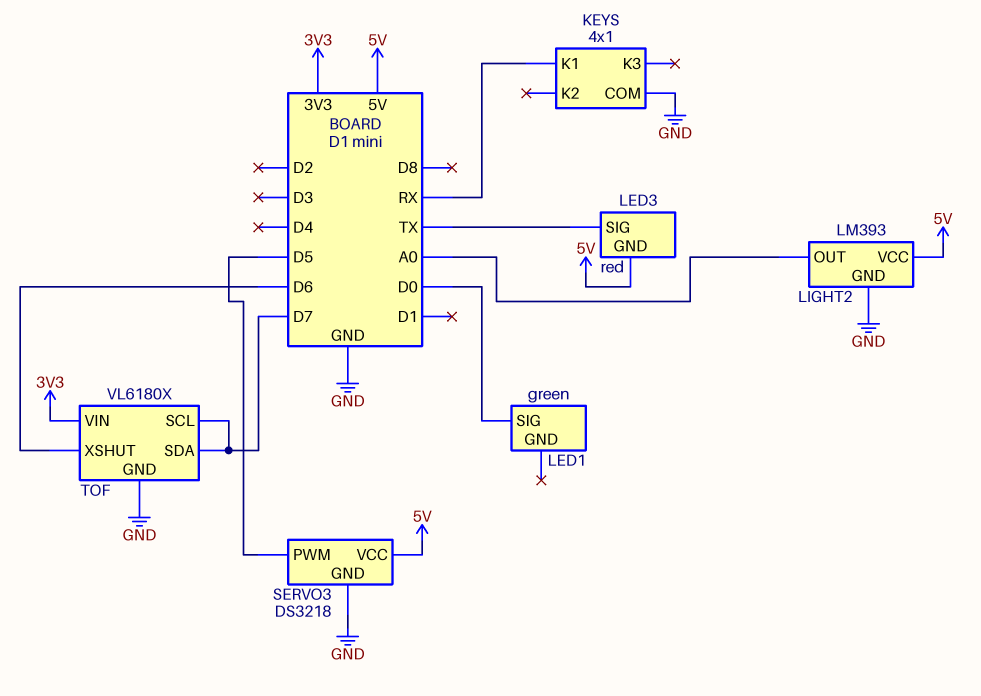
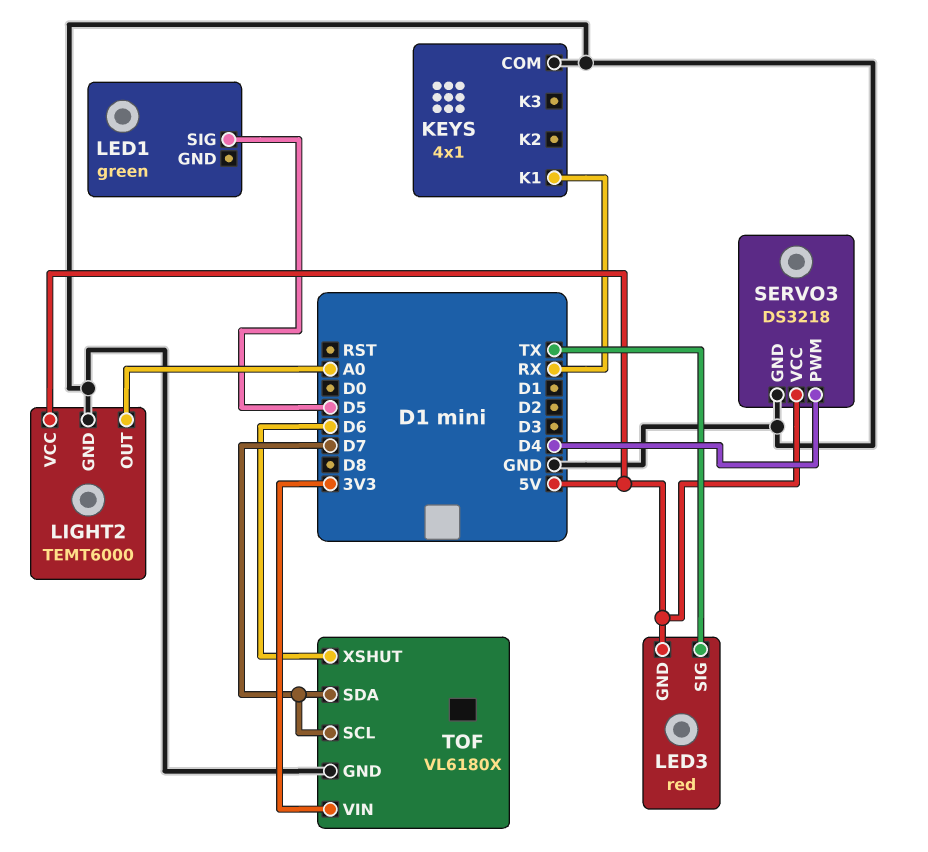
LED1 pin SIG: D0 -> D5
LIGHT2: LM393 -> TEMT6000
SERVO3 pin PWM: D5 -> D4

